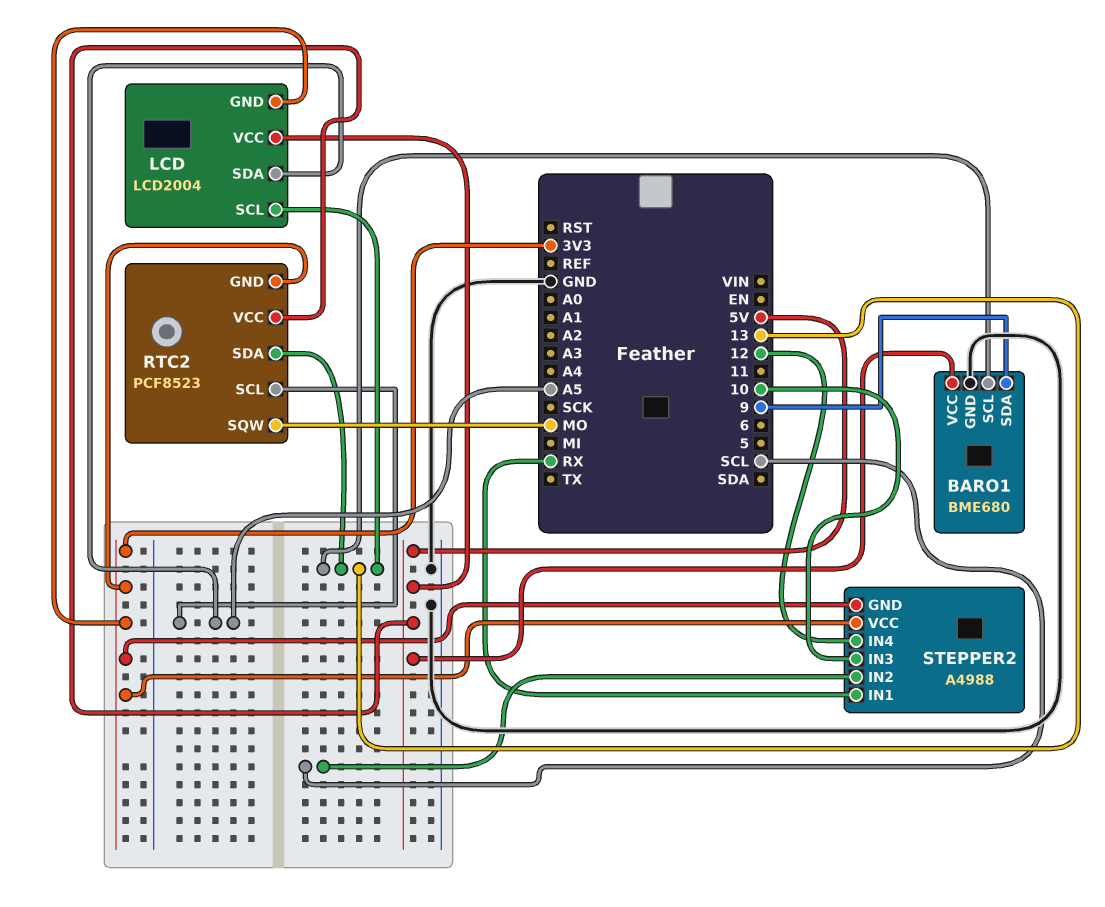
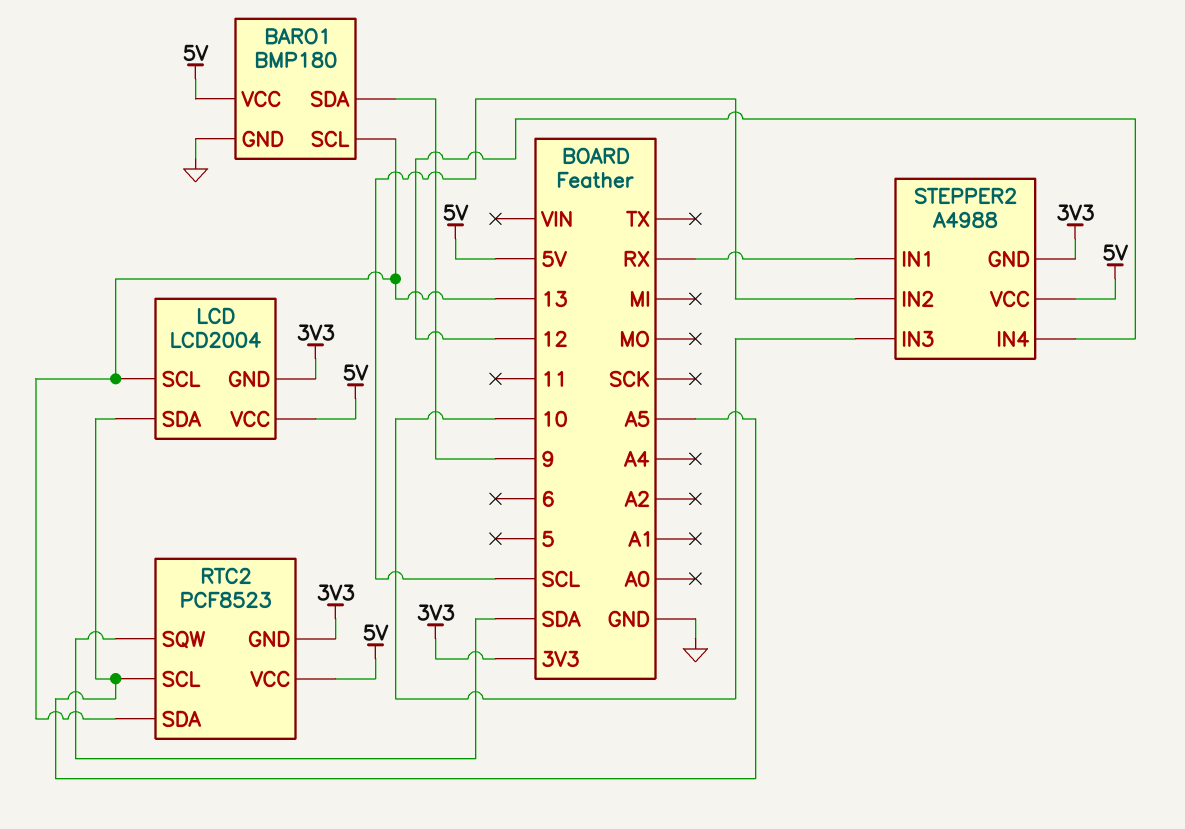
BARO1: BME680 -> BMP180
RTC2 pin SQW: MO -> SDA
STEPPER2 pin VCC: 3V3 -> 5V

